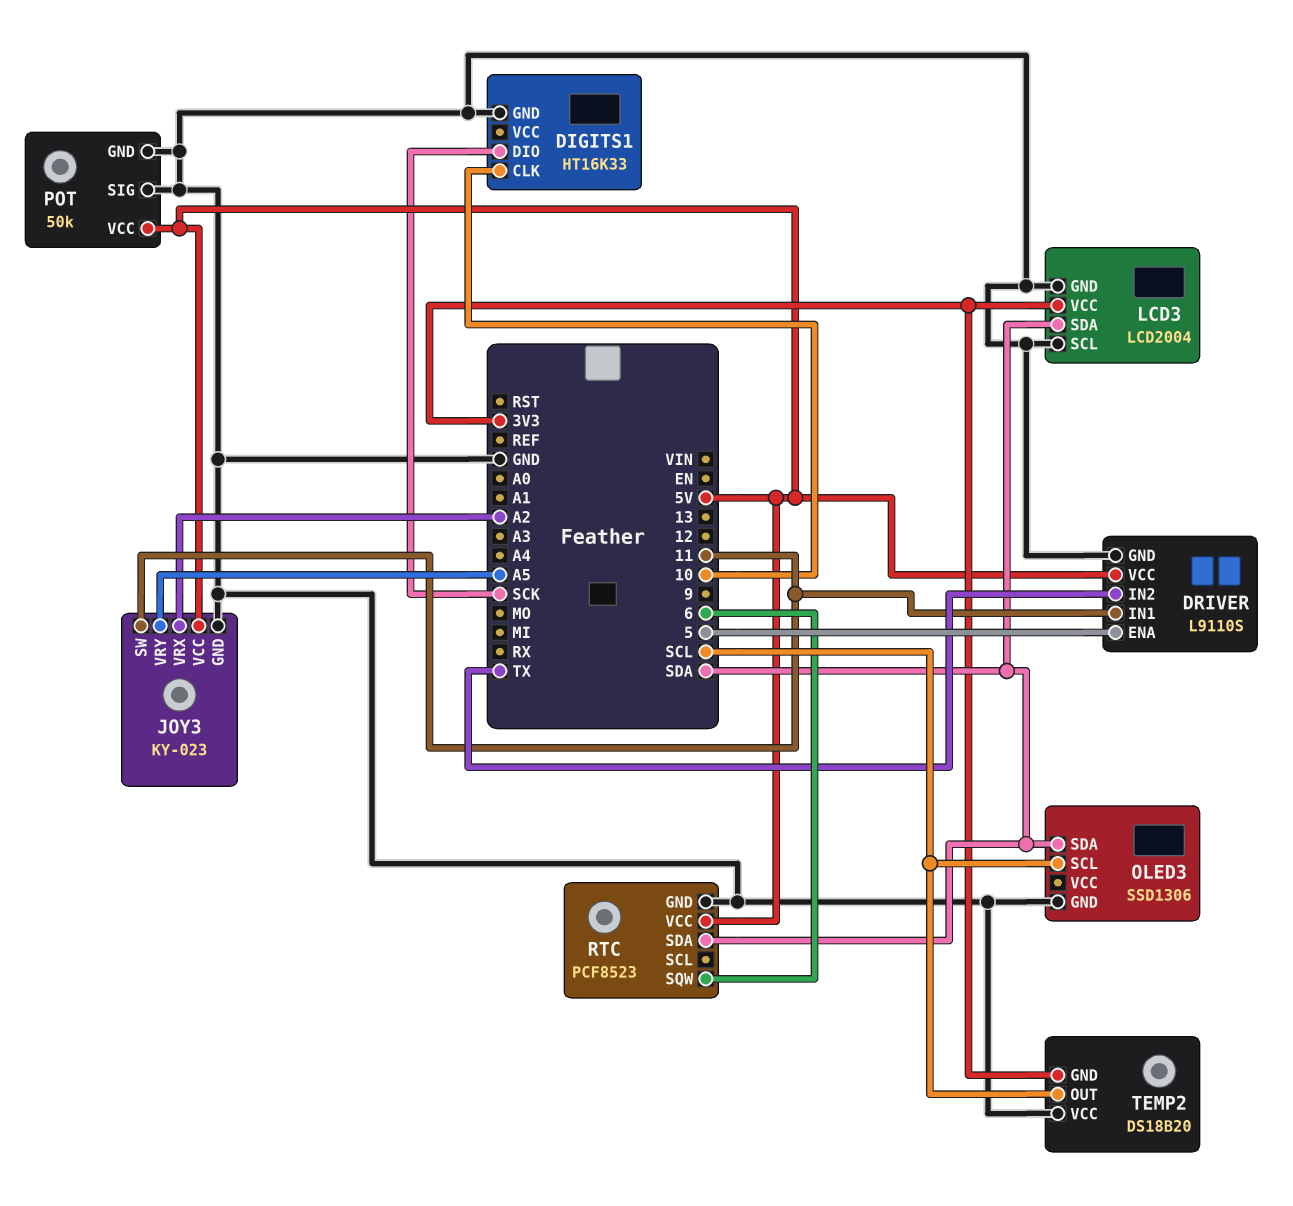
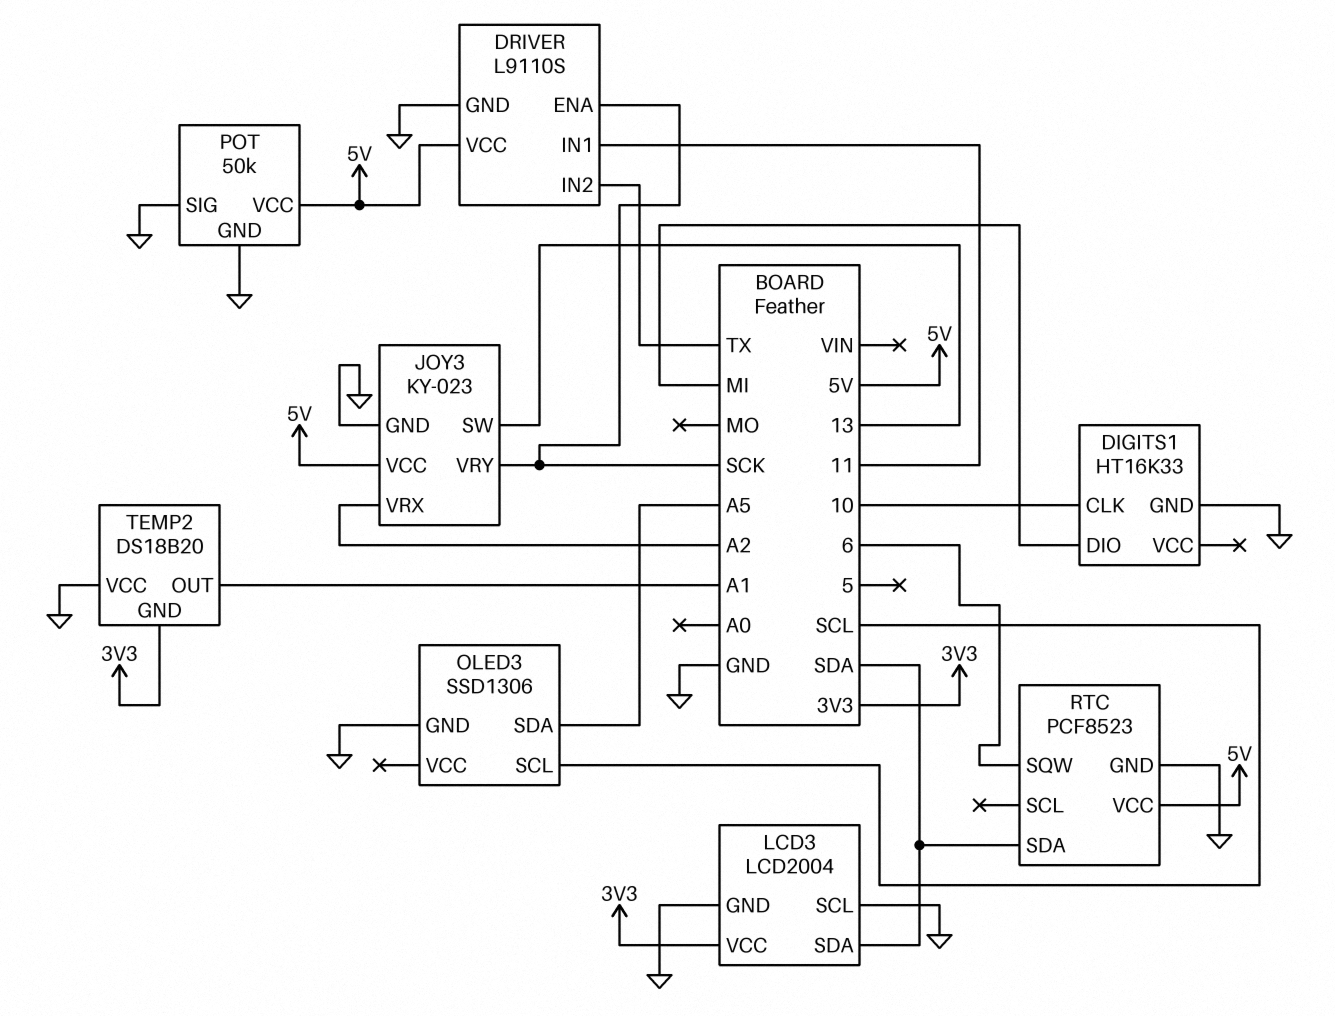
DIGITS1 pin DIO: SCK -> MI
DRIVER pin ENA: 5 -> SCK
JOY3 pin SW: 11 -> 13
JOY3 pin VRY: A5 -> SCK
OLED3 pin SDA: SDA -> A5
TEMP2 pin OUT: SCL -> A1

